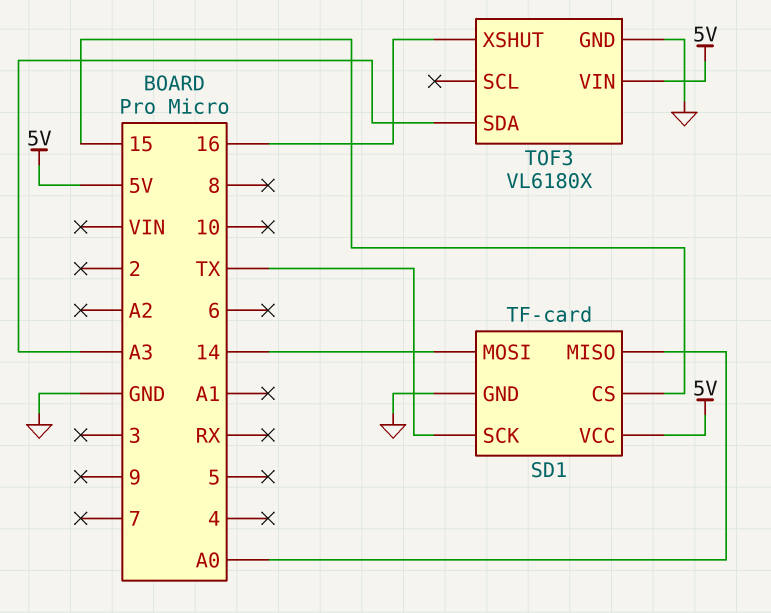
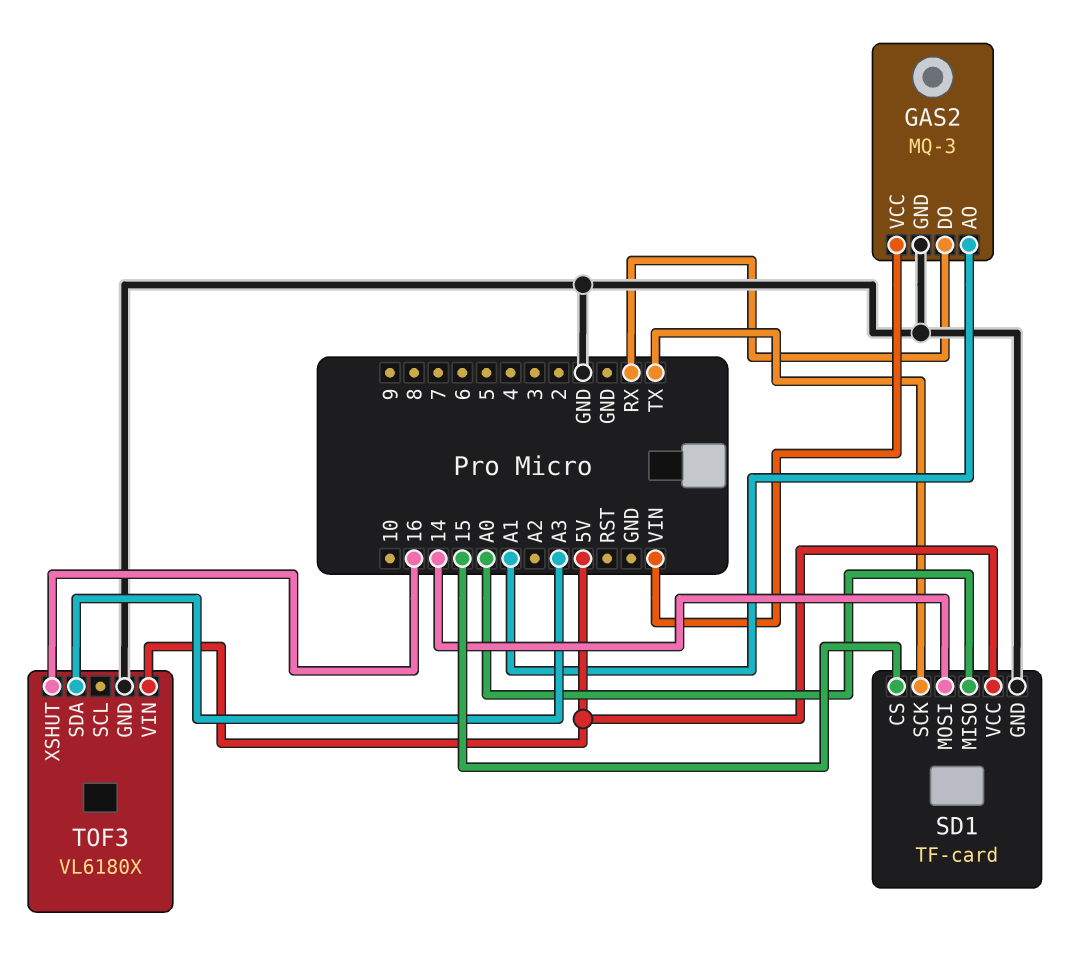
GAS2: none -> MQ-3
GAS2 pin AO: none -> A1
GAS2 pin DO: none -> RX
GAS2 pin GND: none -> GND
GAS2 pin VCC: none -> VIN

